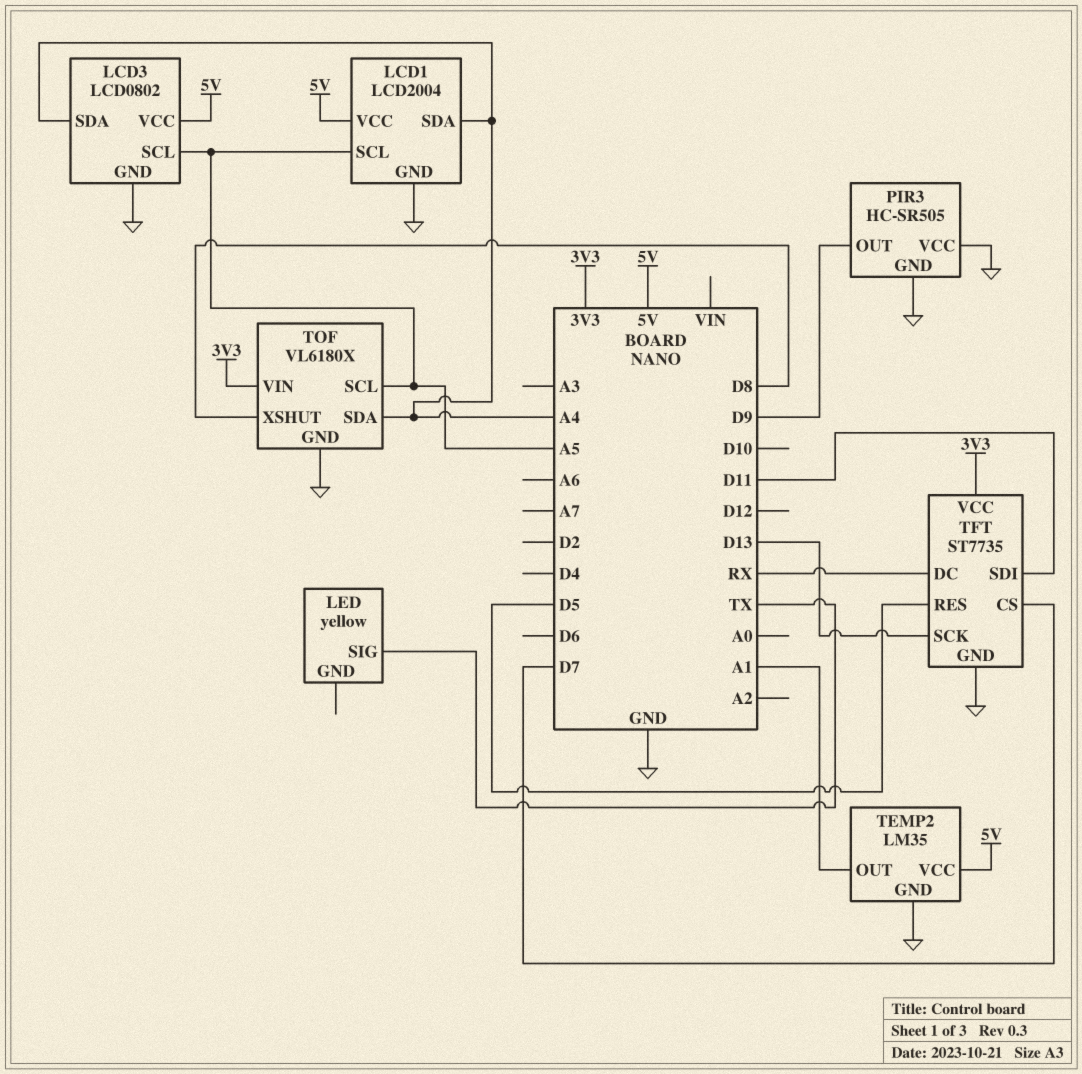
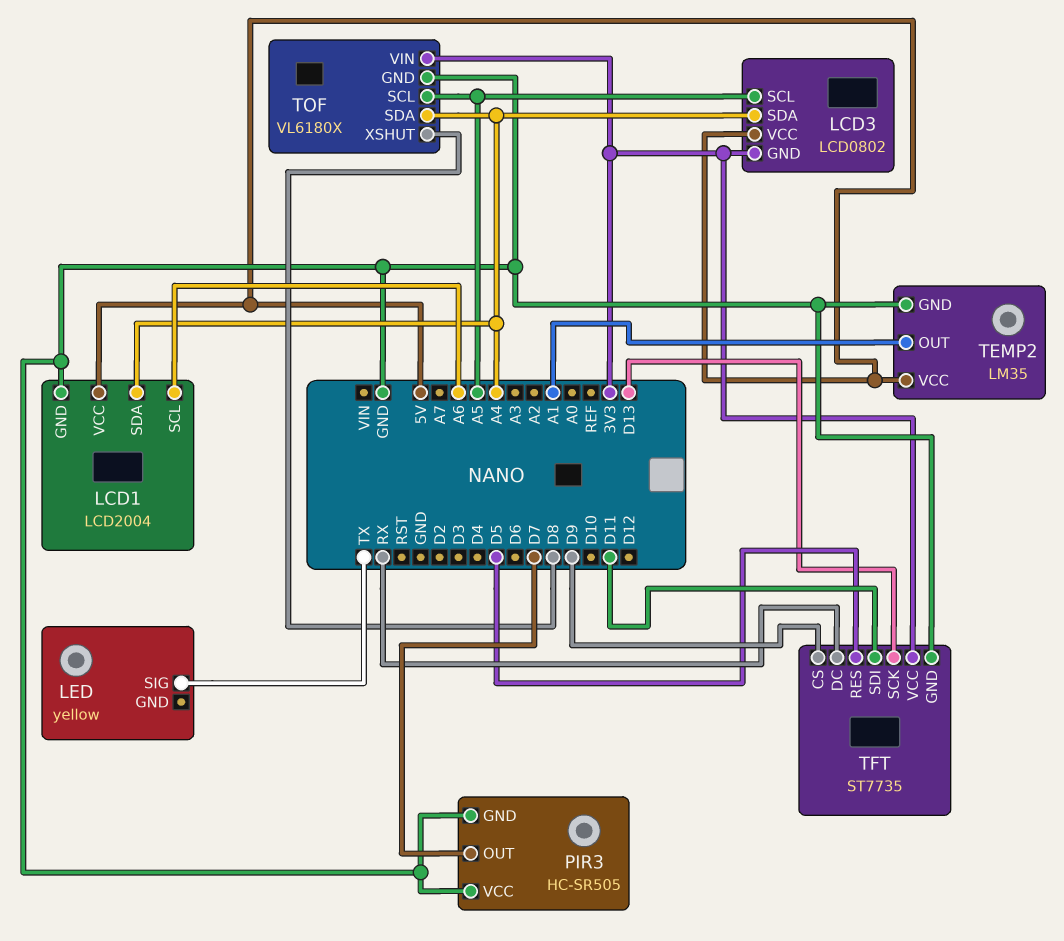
LCD1 pin SCL: A5 -> A6
LCD3 pin GND: GND -> 3V3
PIR3 pin OUT: D9 -> D7
TFT pin CS: D7 -> D9

